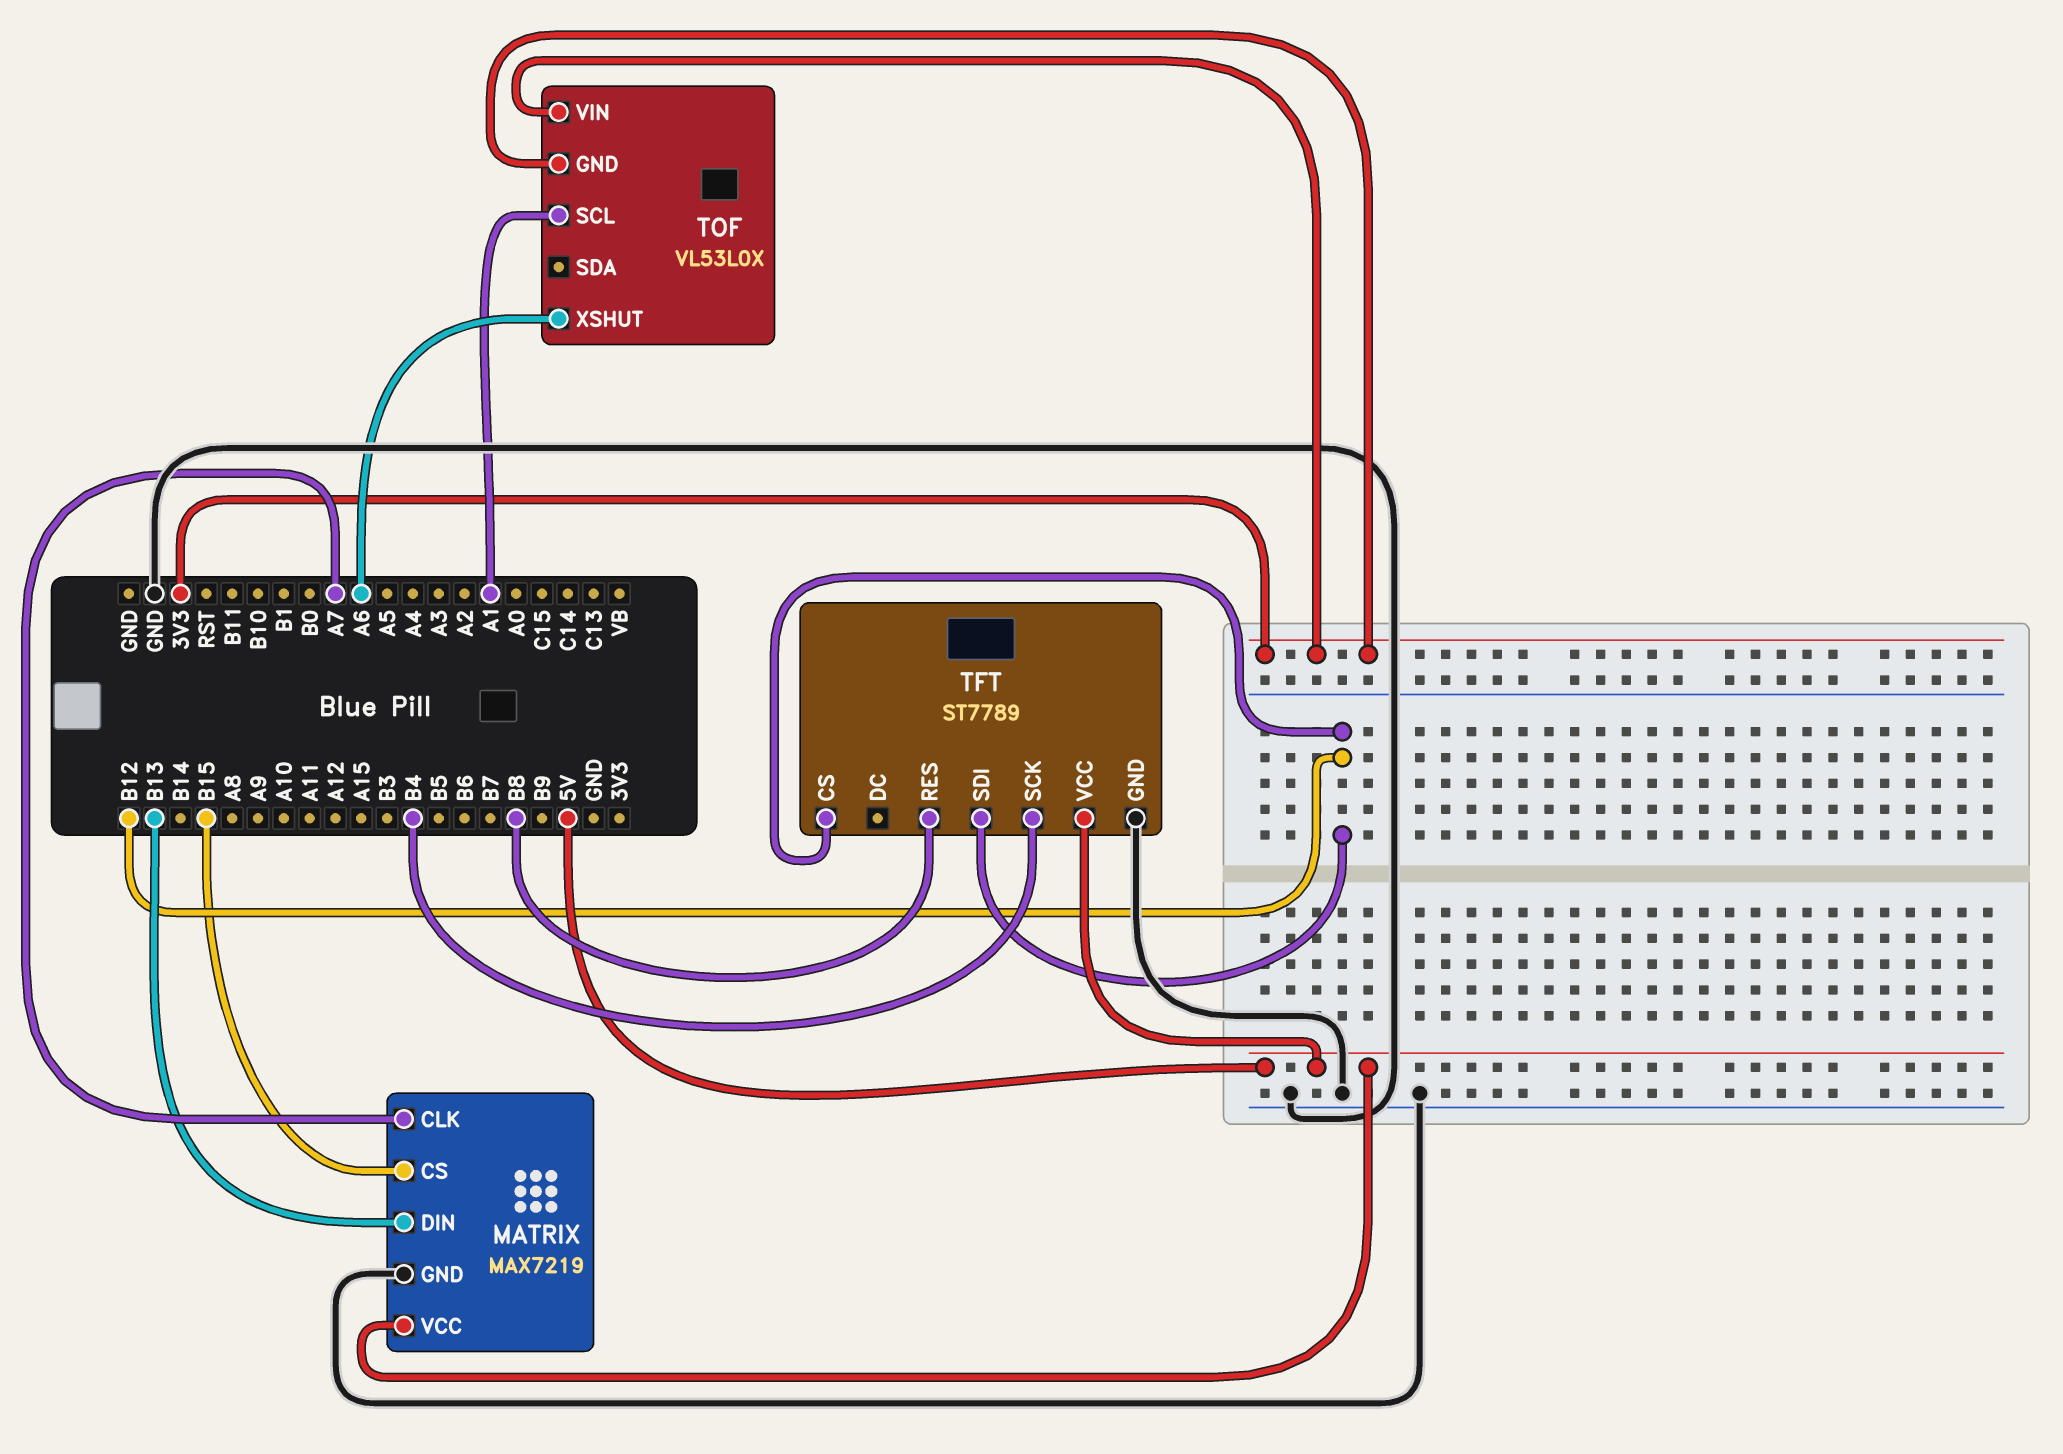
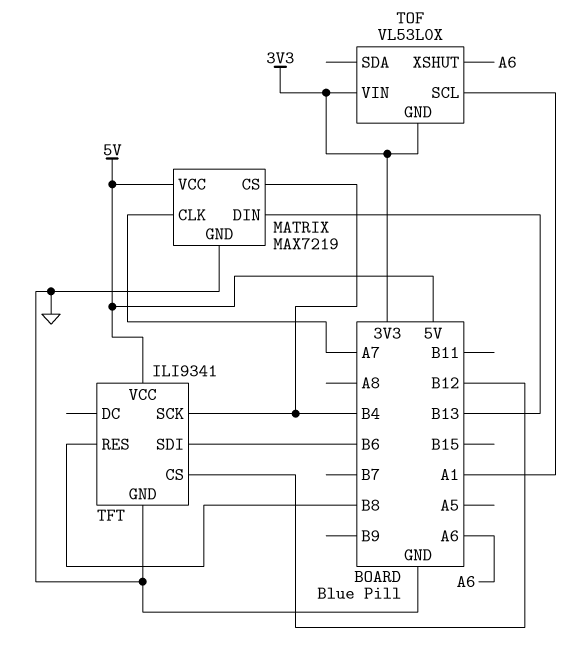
MATRIX pin CS: B15 -> B4
TFT: ST7789 -> ILI9341
TFT pin SDI: B12 -> B6

